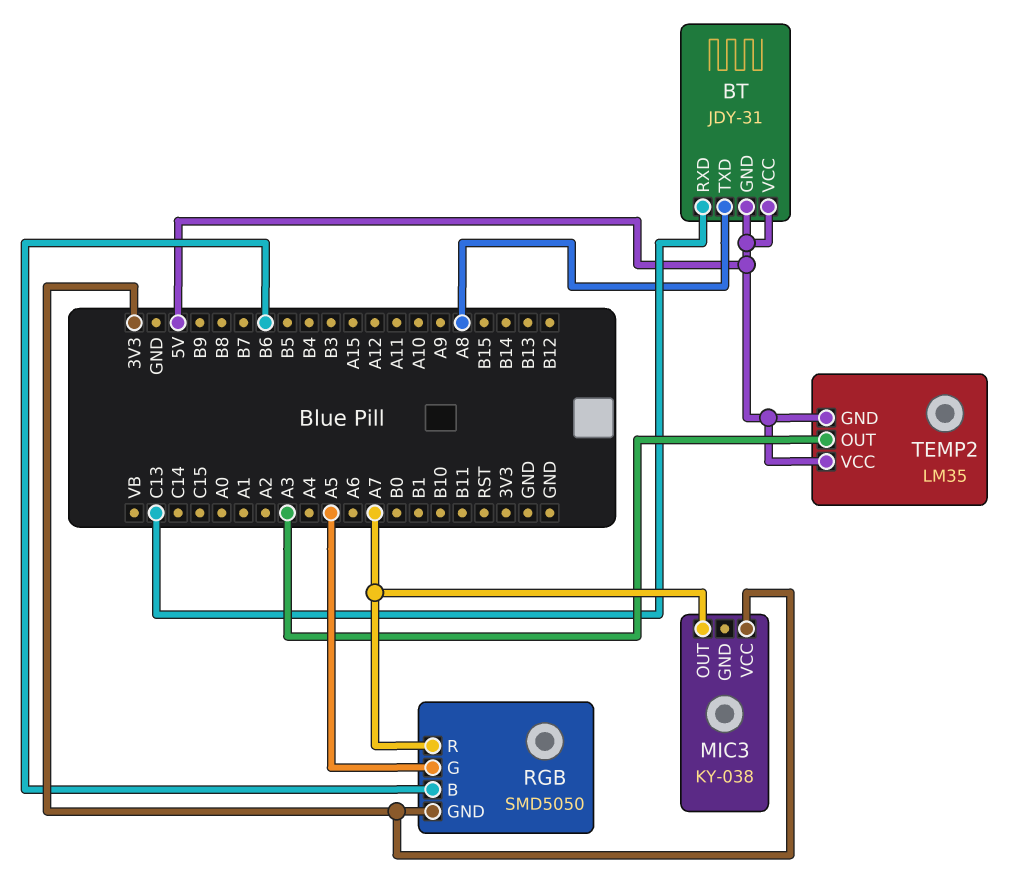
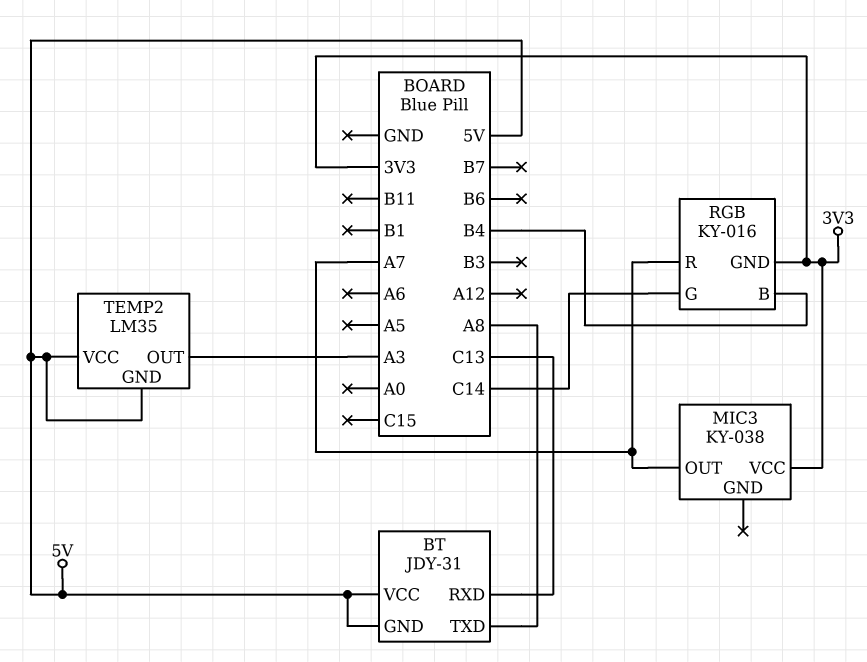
RGB: SMD5050 -> KY-016
RGB pin B: B6 -> B4
RGB pin G: A5 -> C14

